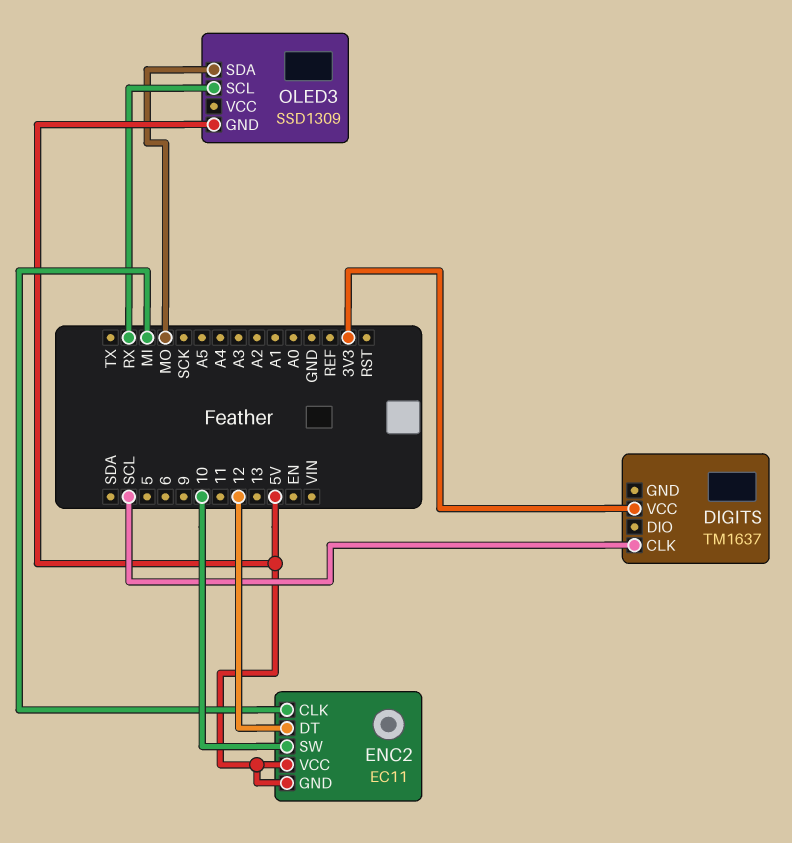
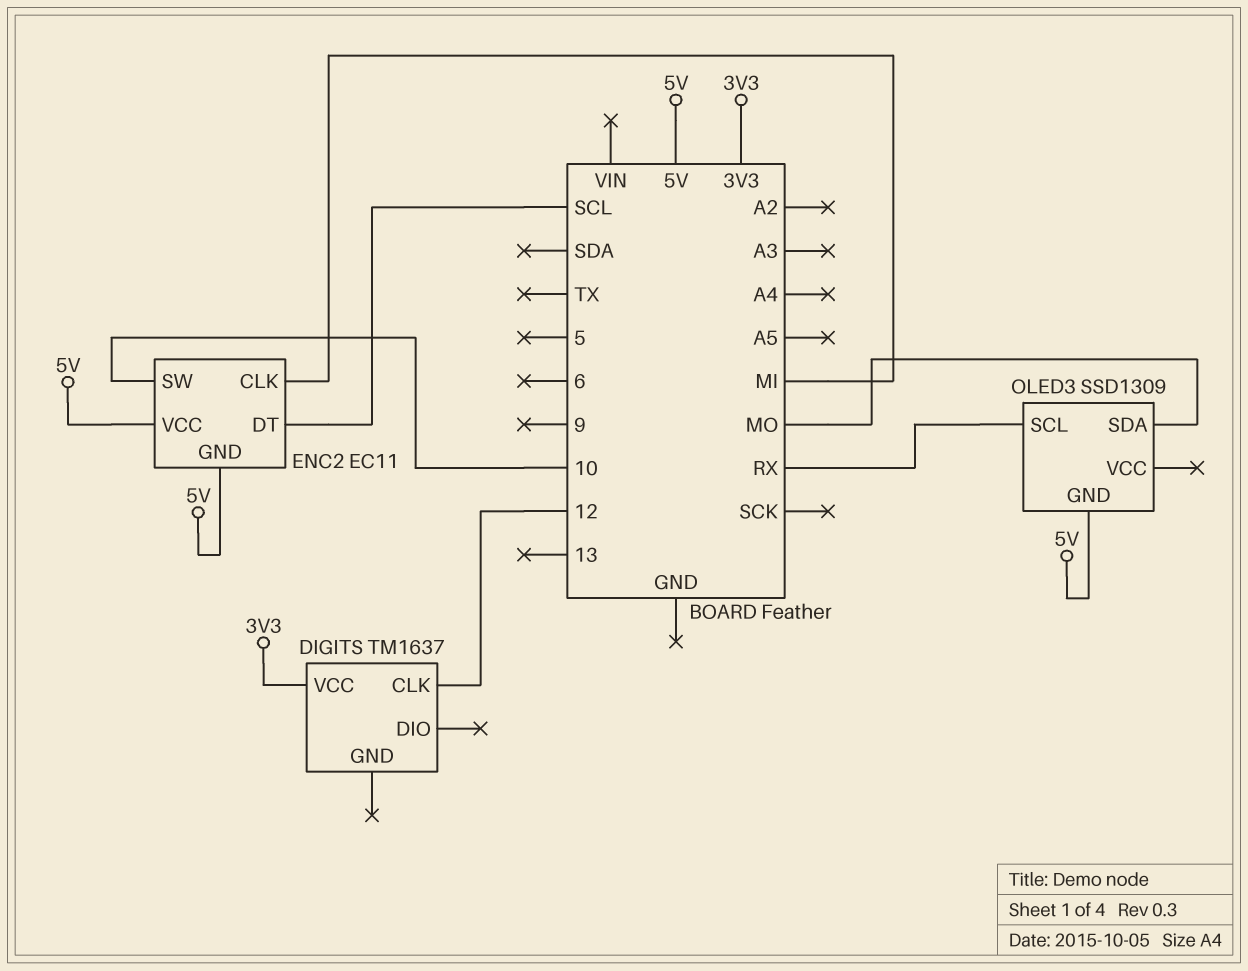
DIGITS pin CLK: SCL -> 12
ENC2 pin DT: 12 -> SCL

